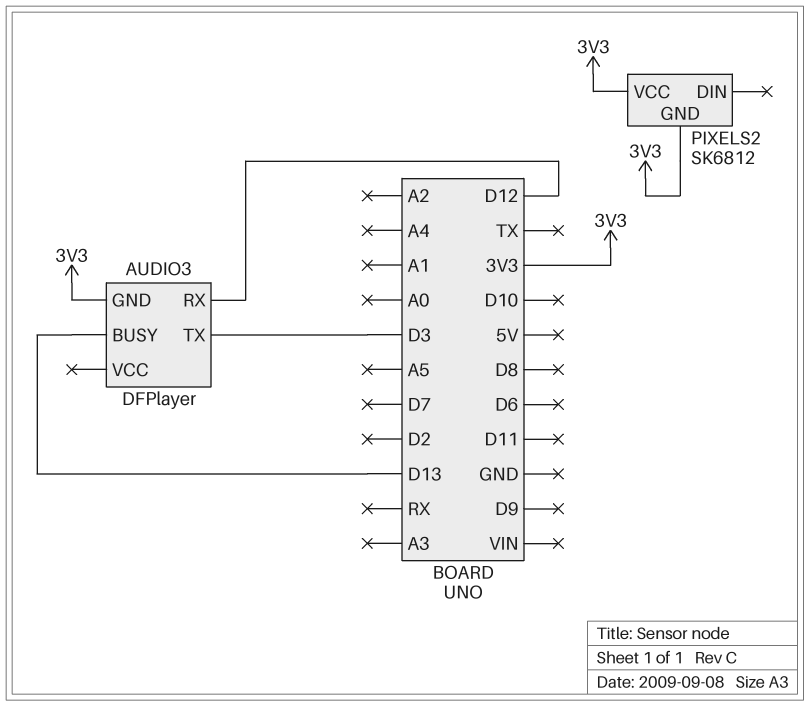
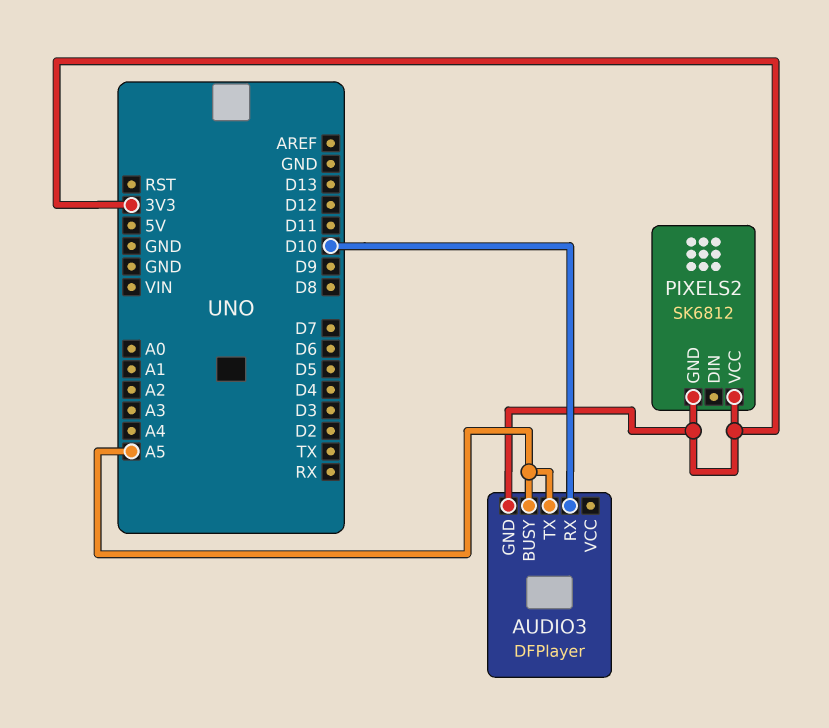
AUDIO3 pin BUSY: D13 -> A5
AUDIO3 pin RX: D12 -> D10
AUDIO3 pin TX: D3 -> A5

